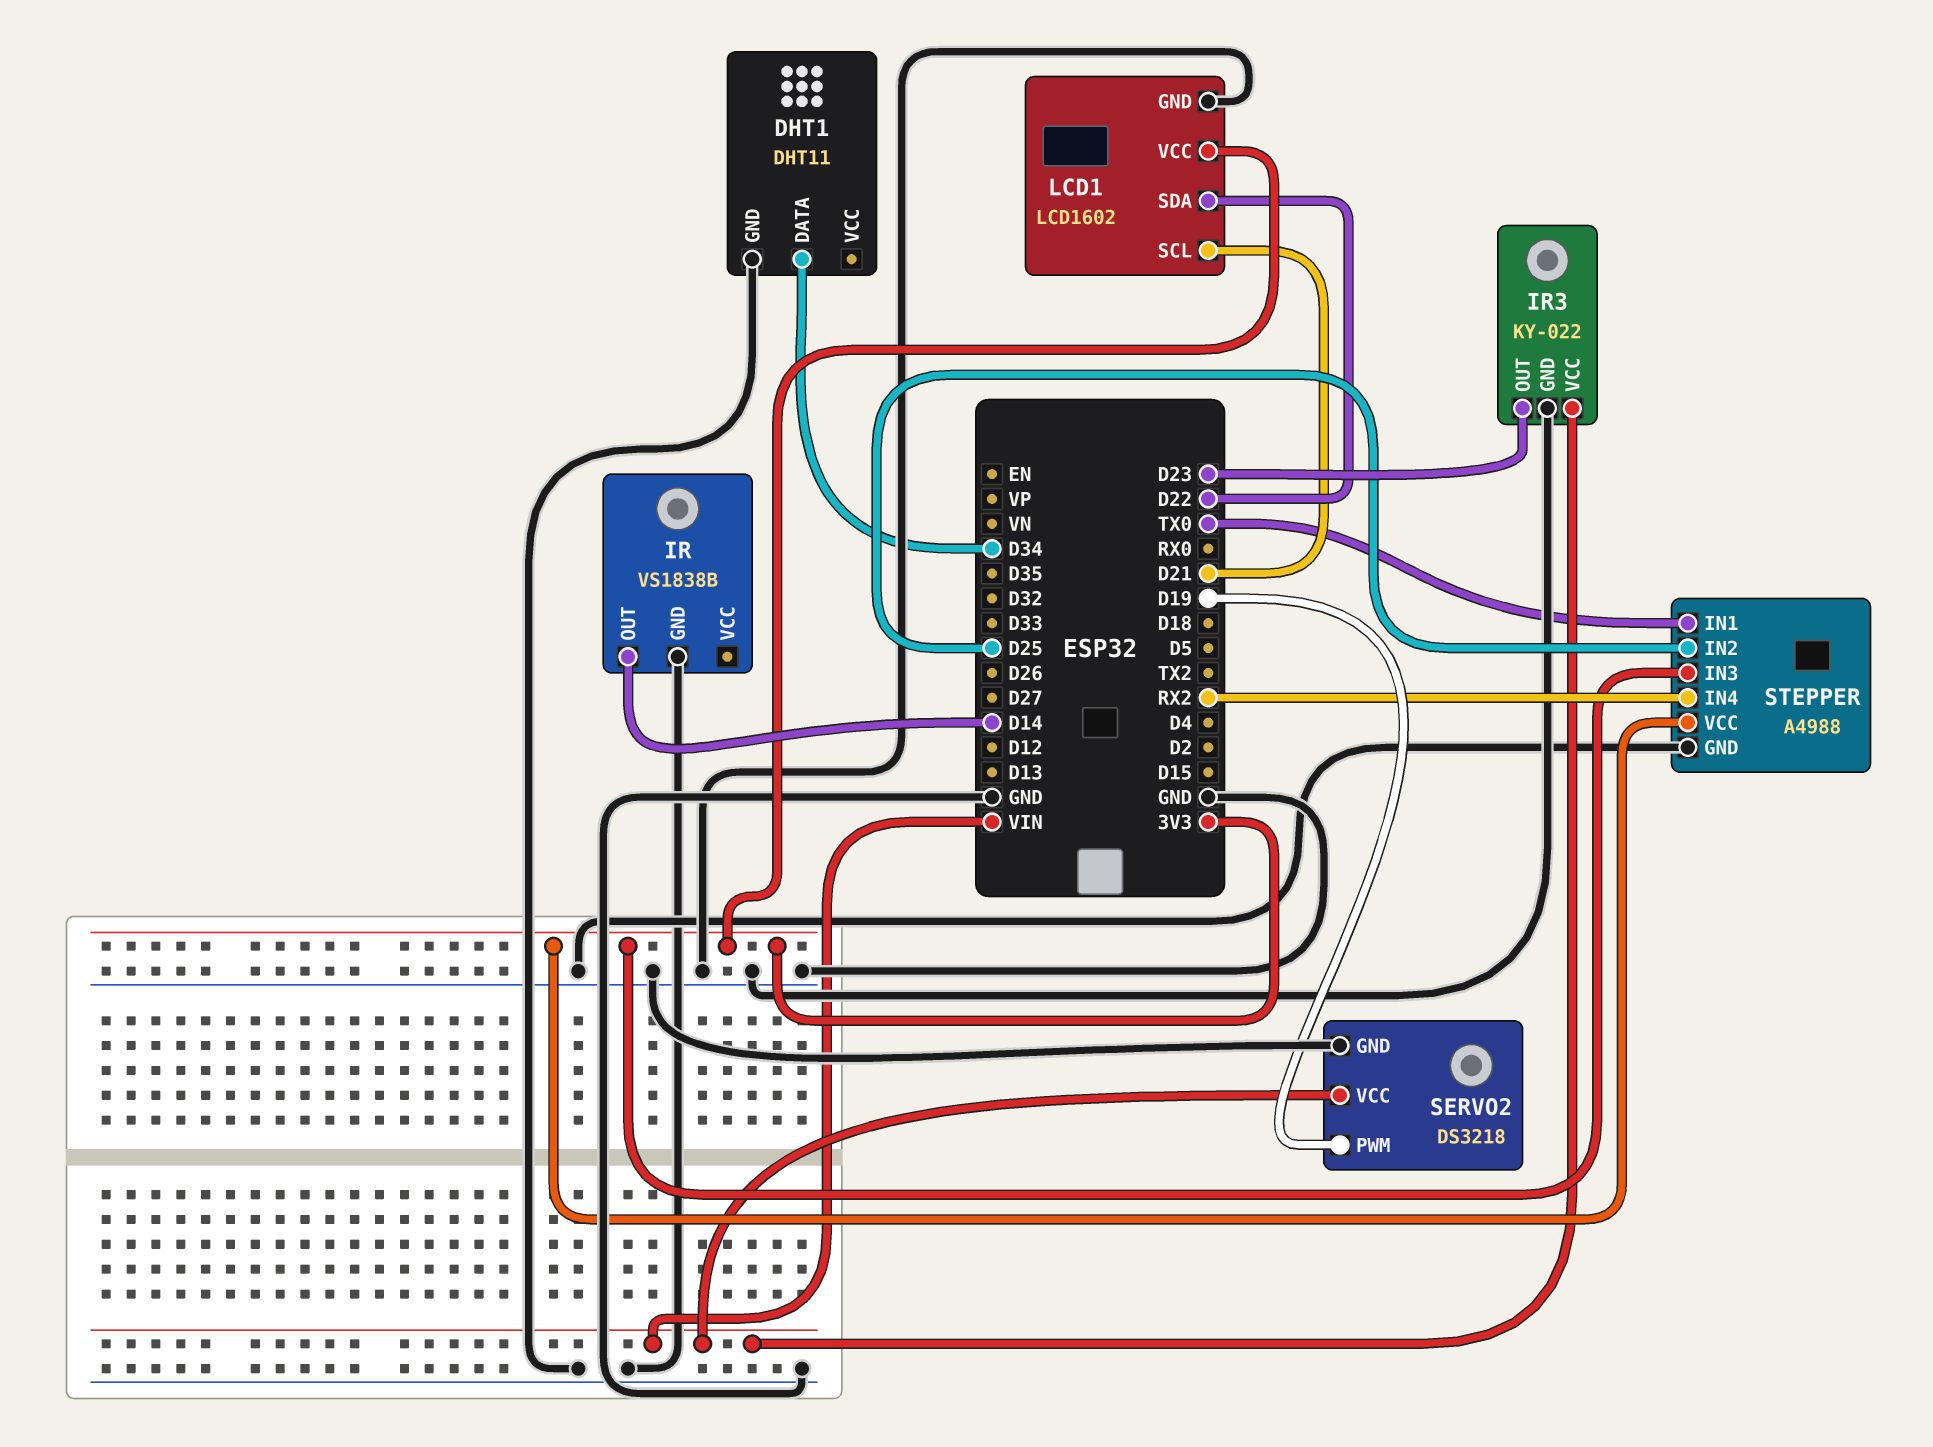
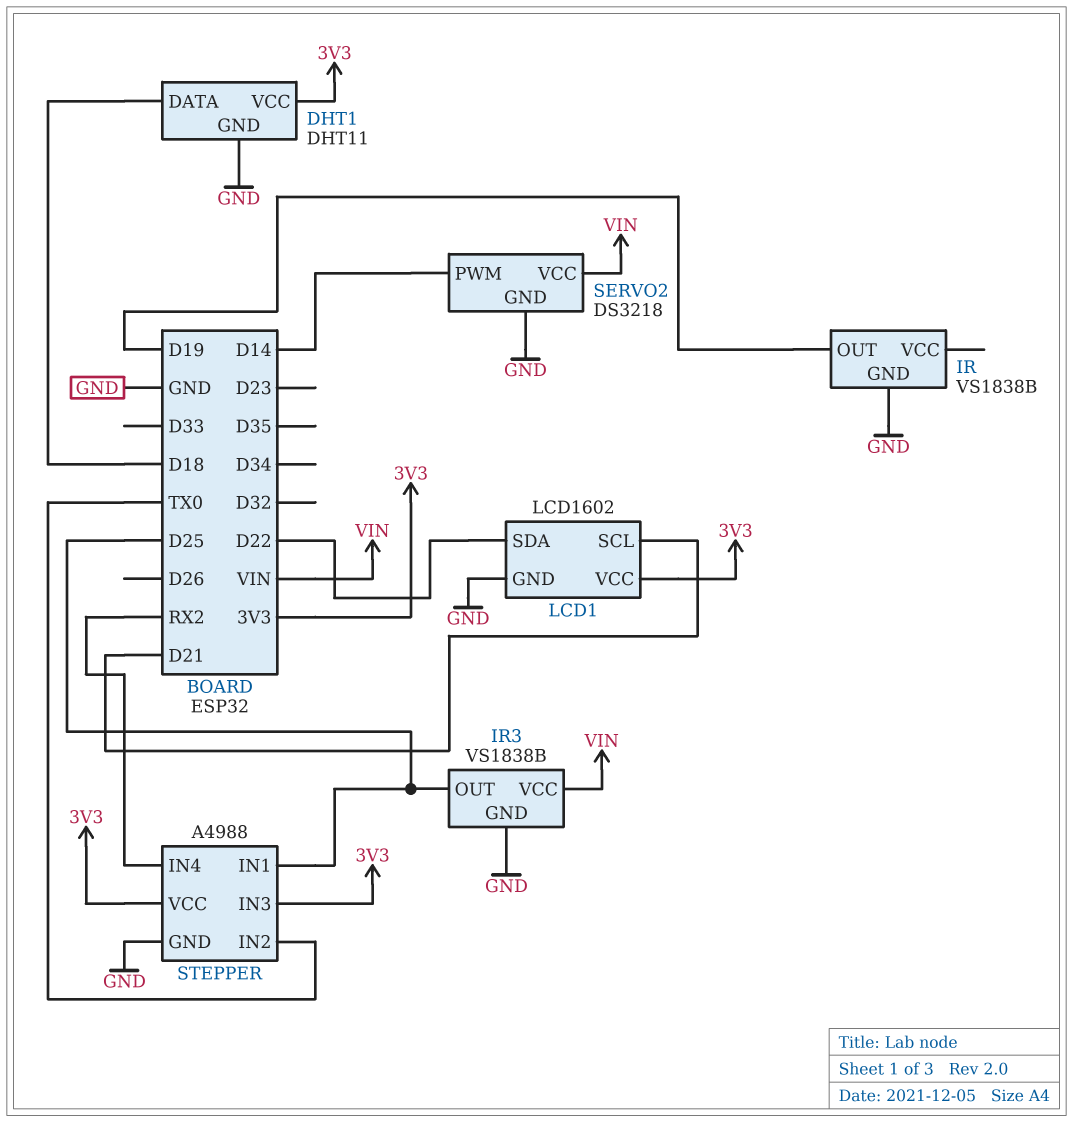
DHT1 pin DATA: D34 -> D18
DHT1 pin VCC: none -> 3V3
IR pin OUT: D14 -> D19
IR3: KY-022 -> VS1838B
IR3 pin OUT: D23 -> D25
SERVO2 pin PWM: D19 -> D14
STEPPER pin IN1: TX0 -> D25
STEPPER pin IN2: D25 -> TX0

